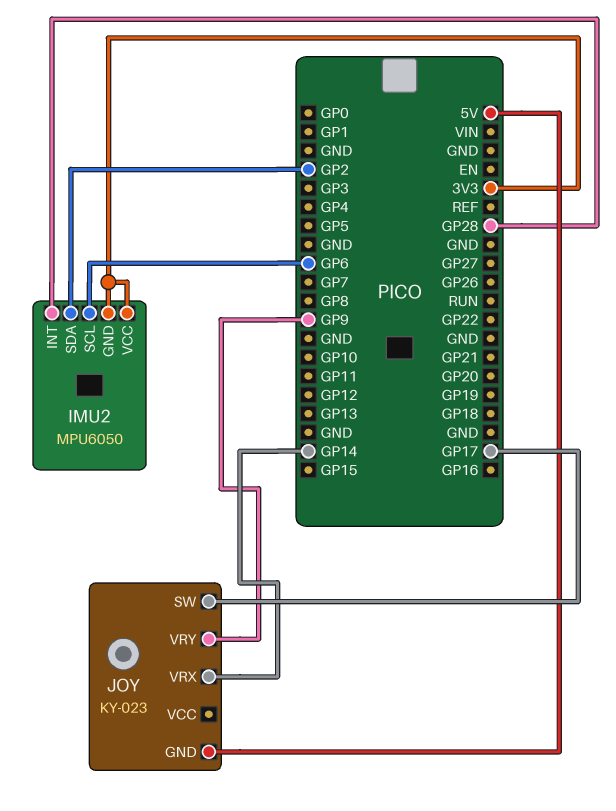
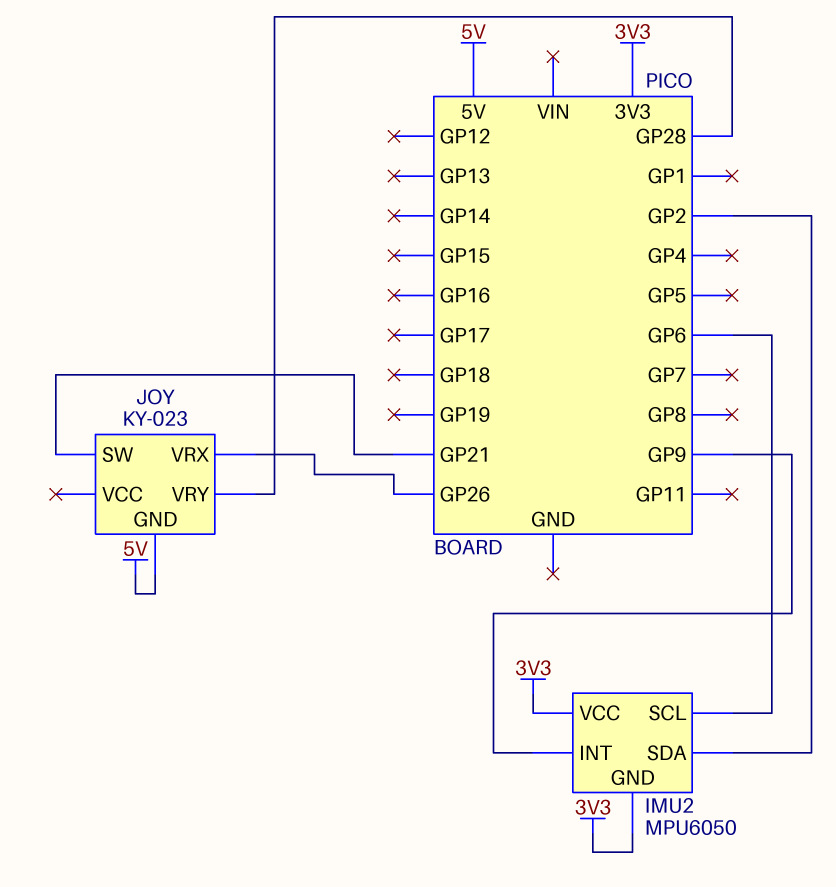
IMU2 pin INT: GP28 -> GP9
JOY pin SW: GP17 -> GP21
JOY pin VRX: GP14 -> GP26
JOY pin VRY: GP9 -> GP28

